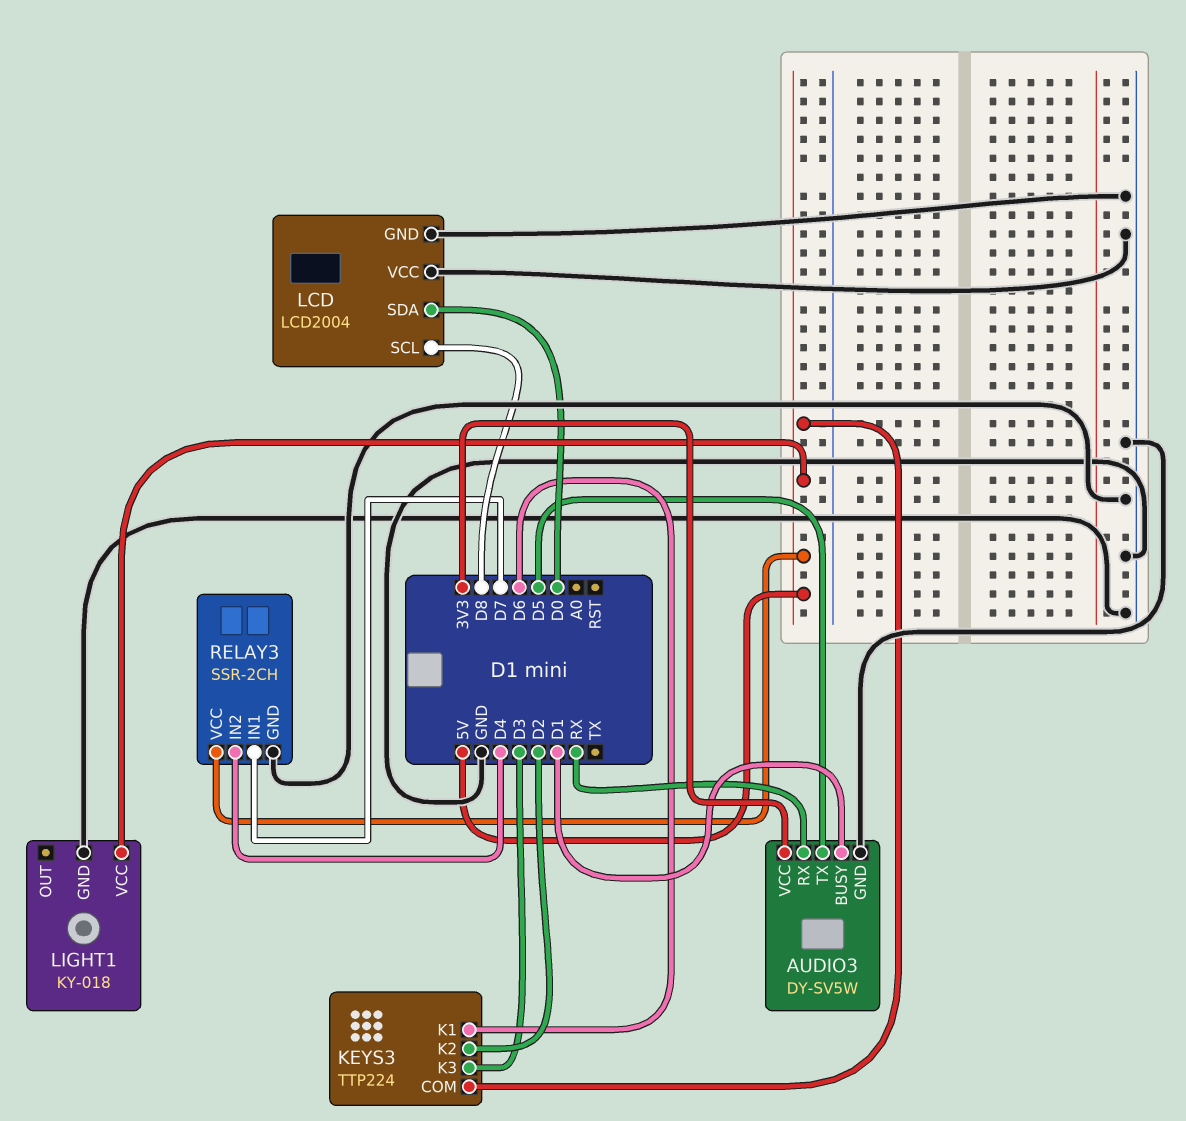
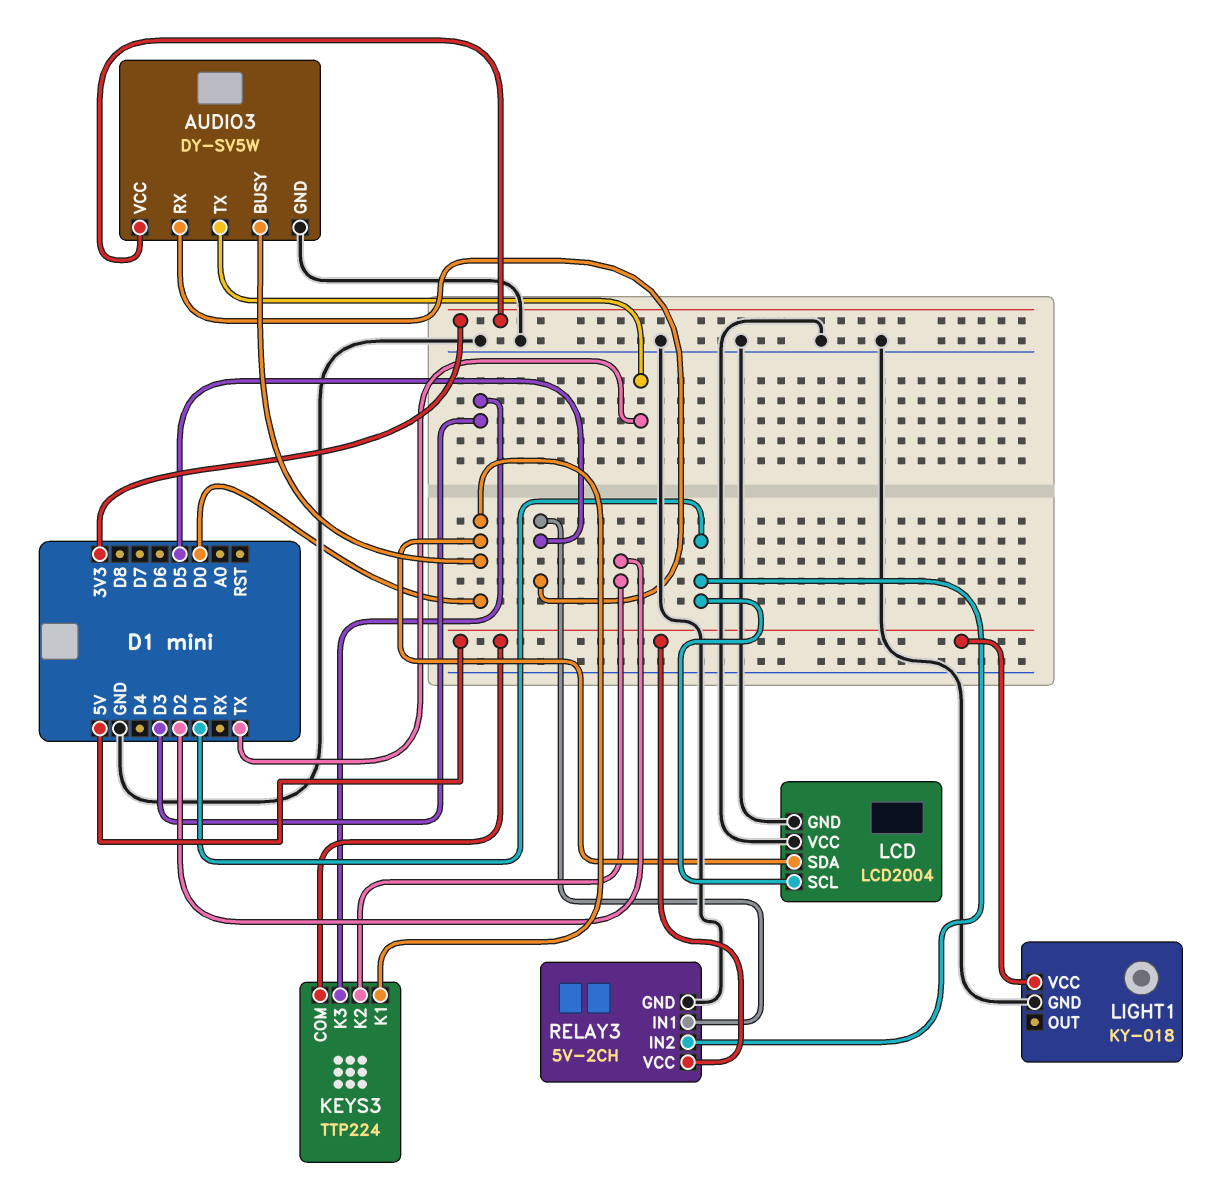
AUDIO3 pin BUSY: D1 -> D0
AUDIO3 pin RX: RX -> D5
AUDIO3 pin TX: D5 -> TX
KEYS3 pin K1: D6 -> D0
LCD pin SCL: D8 -> D1
RELAY3: SSR-2CH -> 5V-2CH
RELAY3 pin IN1: D7 -> D5
RELAY3 pin IN2: D4 -> D1

